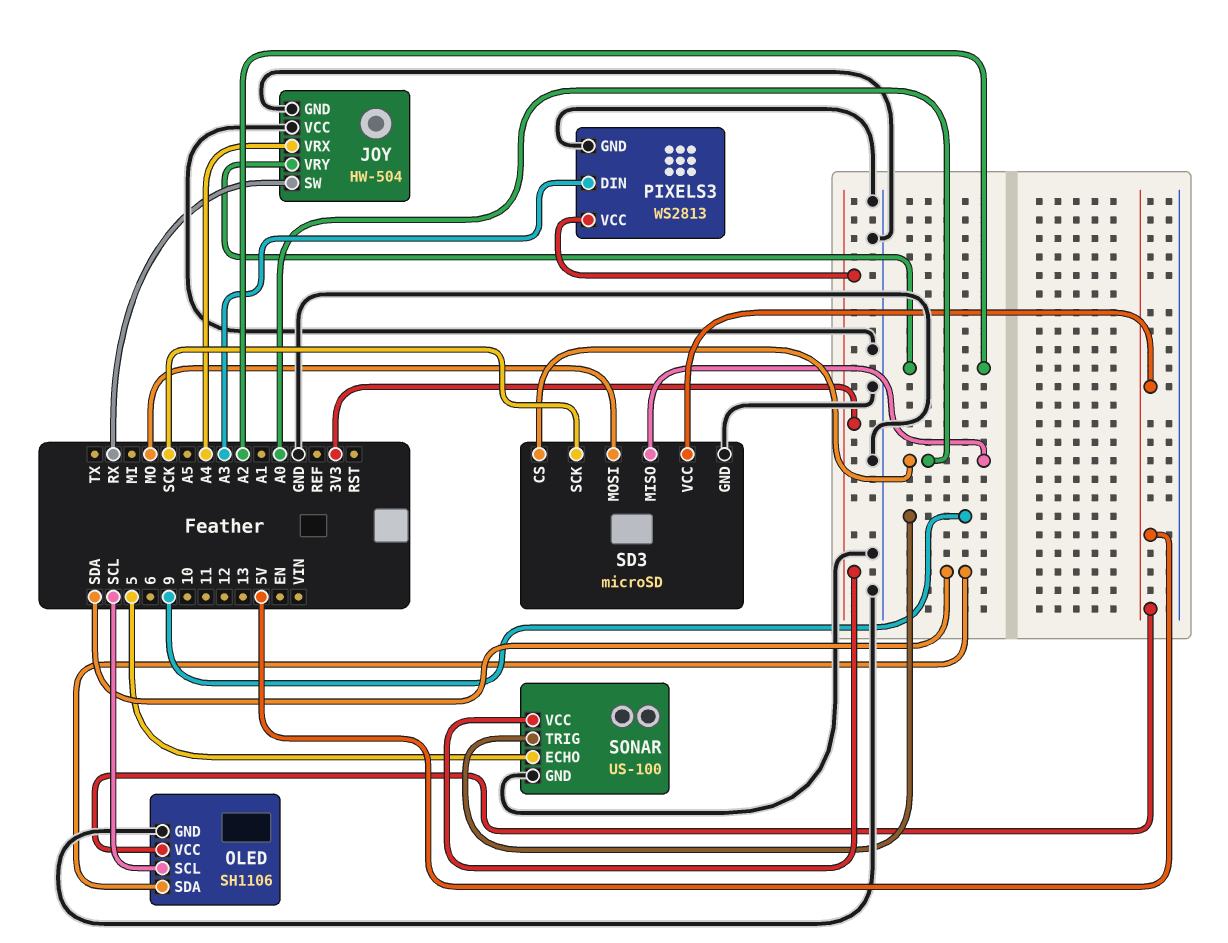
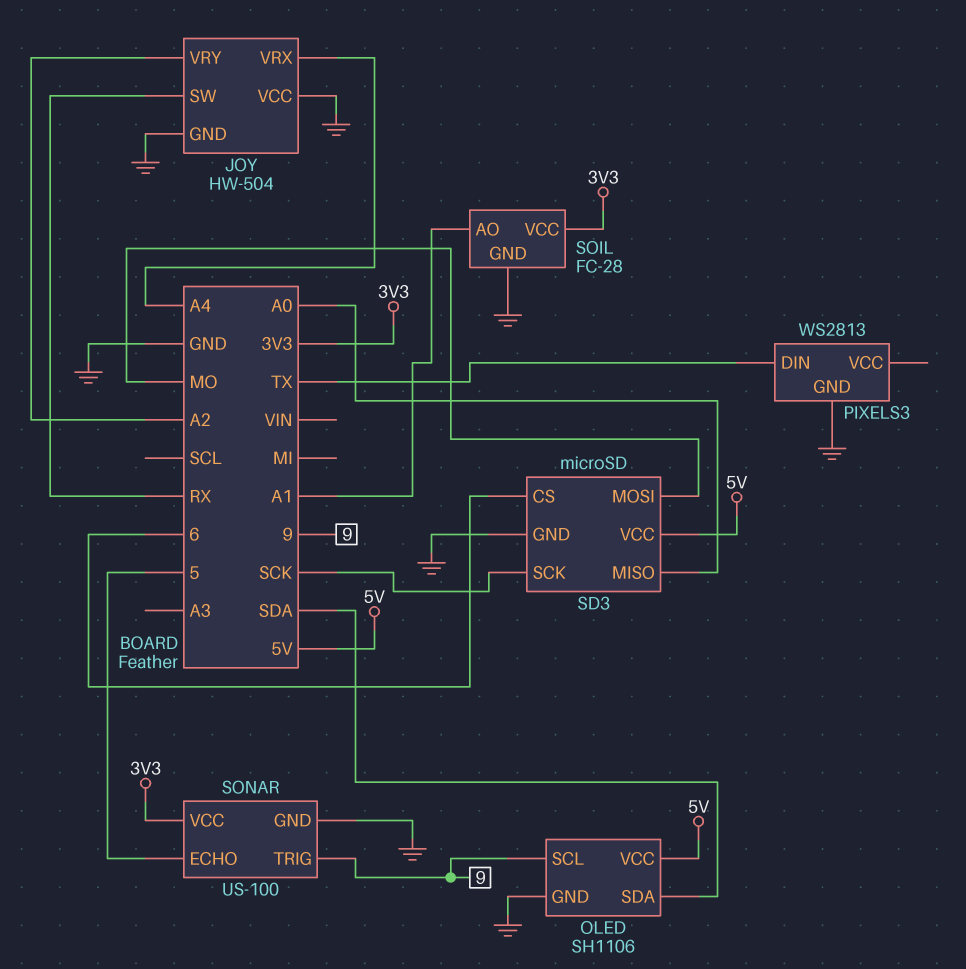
OLED pin SCL: SCL -> 9
PIXELS3 pin DIN: A3 -> TX
PIXELS3 pin VCC: 3V3 -> none
SD3 pin CS: A0 -> 6
SOIL: none -> FC-28
SOIL pin AO: none -> A1
SOIL pin GND: none -> GND
SOIL pin VCC: none -> 3V3

